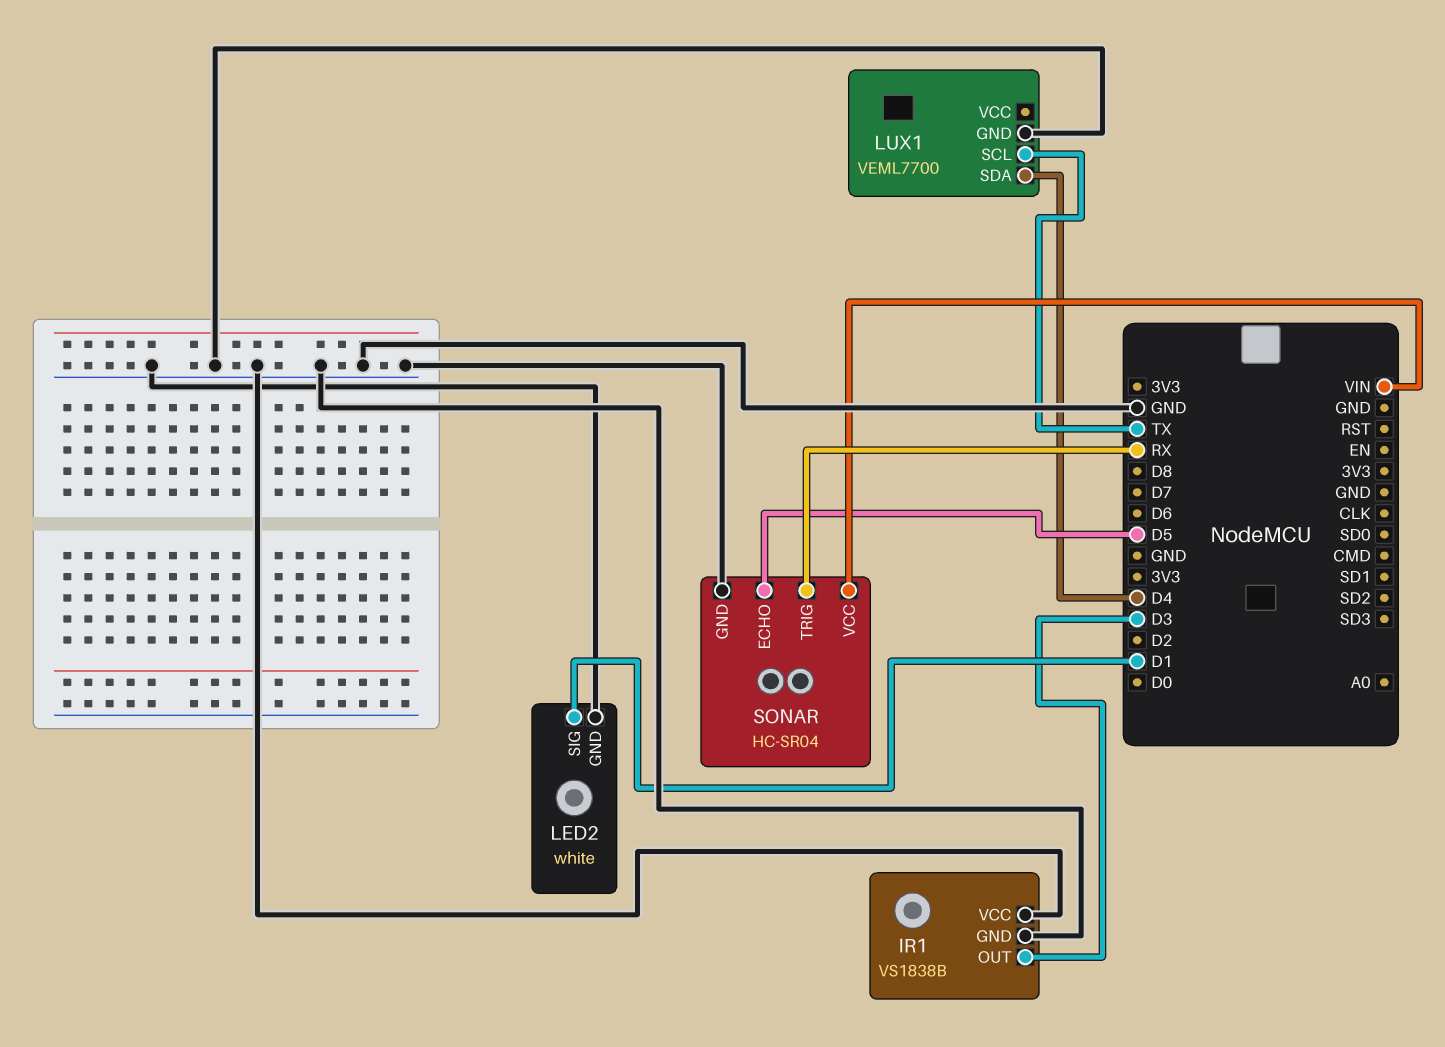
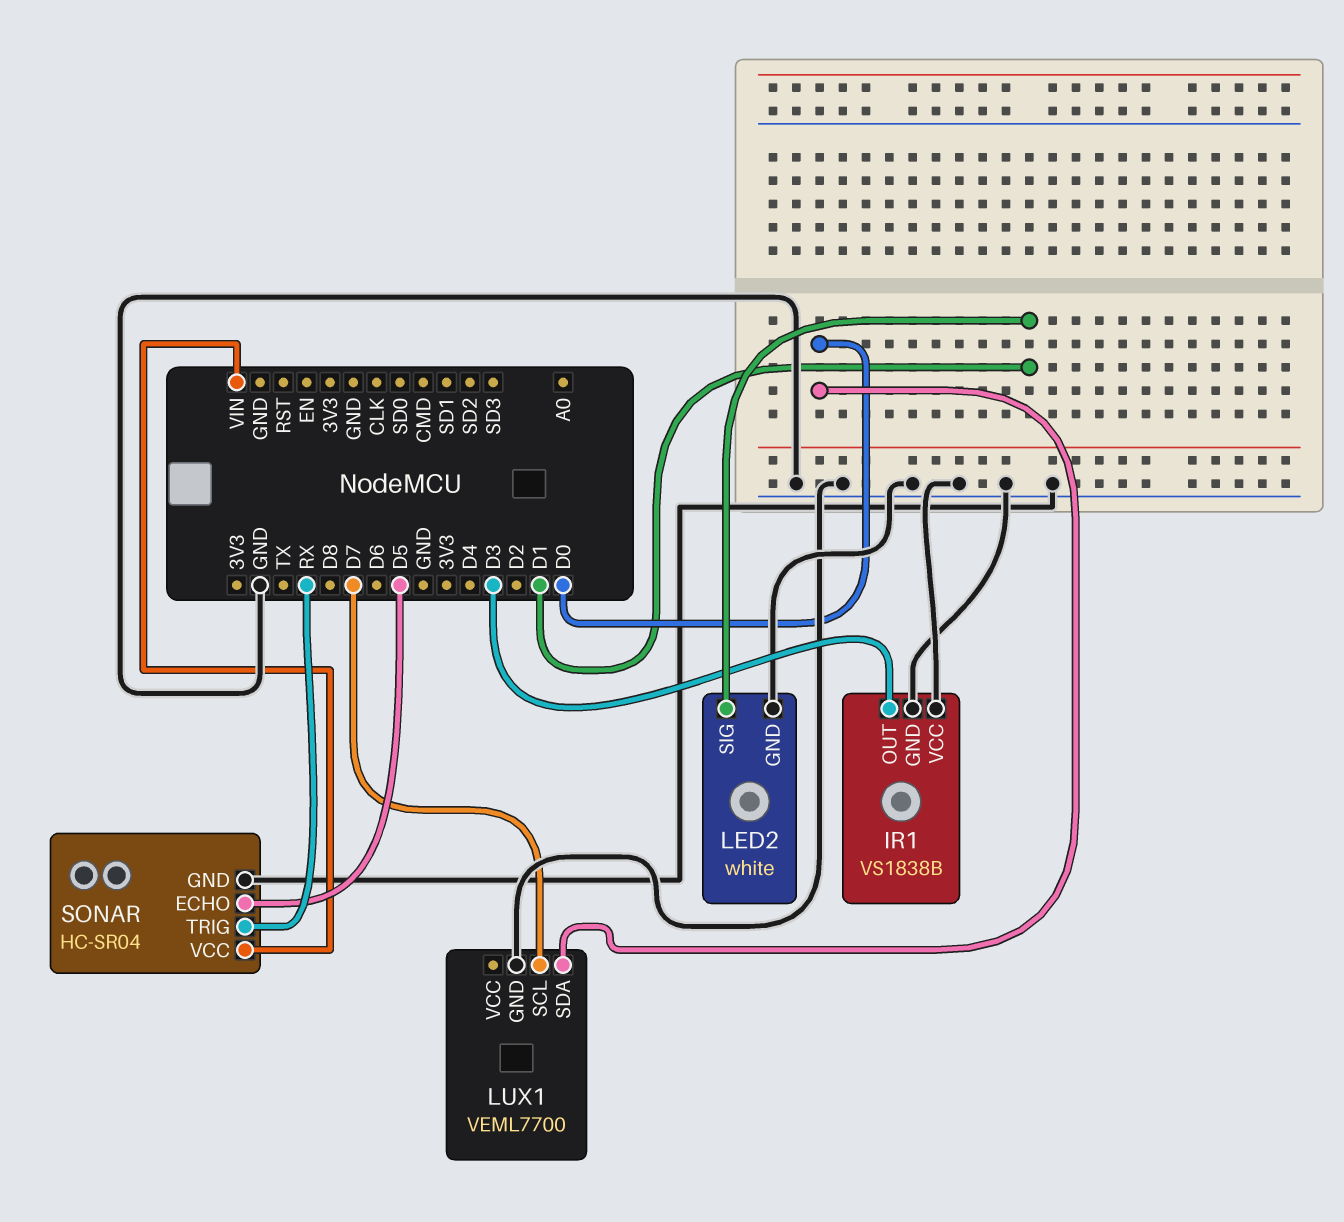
LUX1 pin SCL: TX -> D7
LUX1 pin SDA: D4 -> D0

